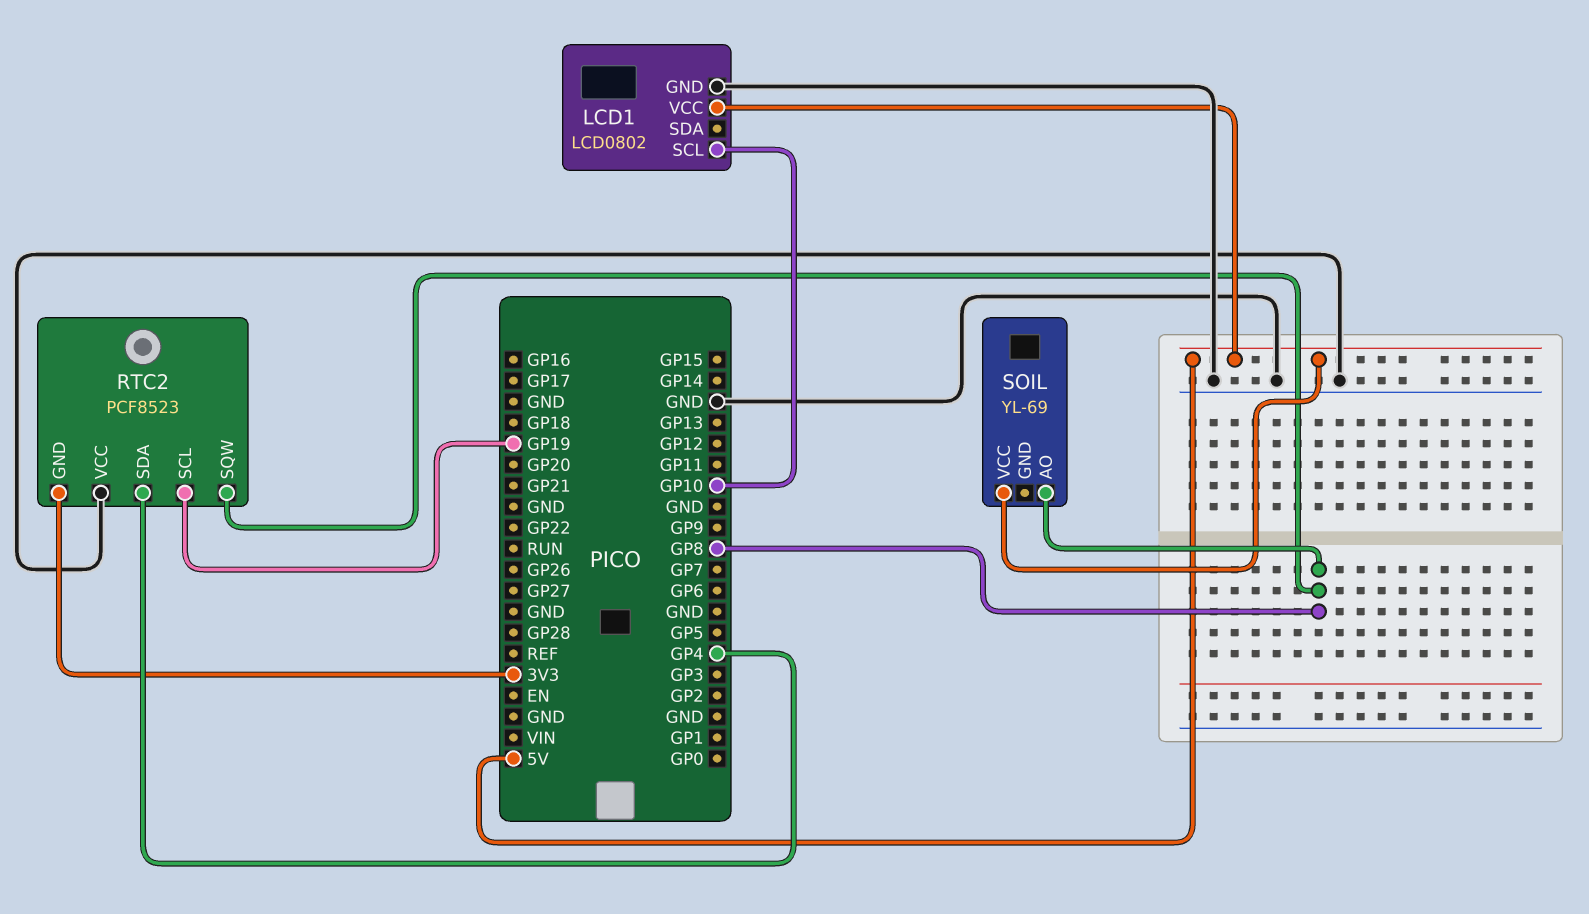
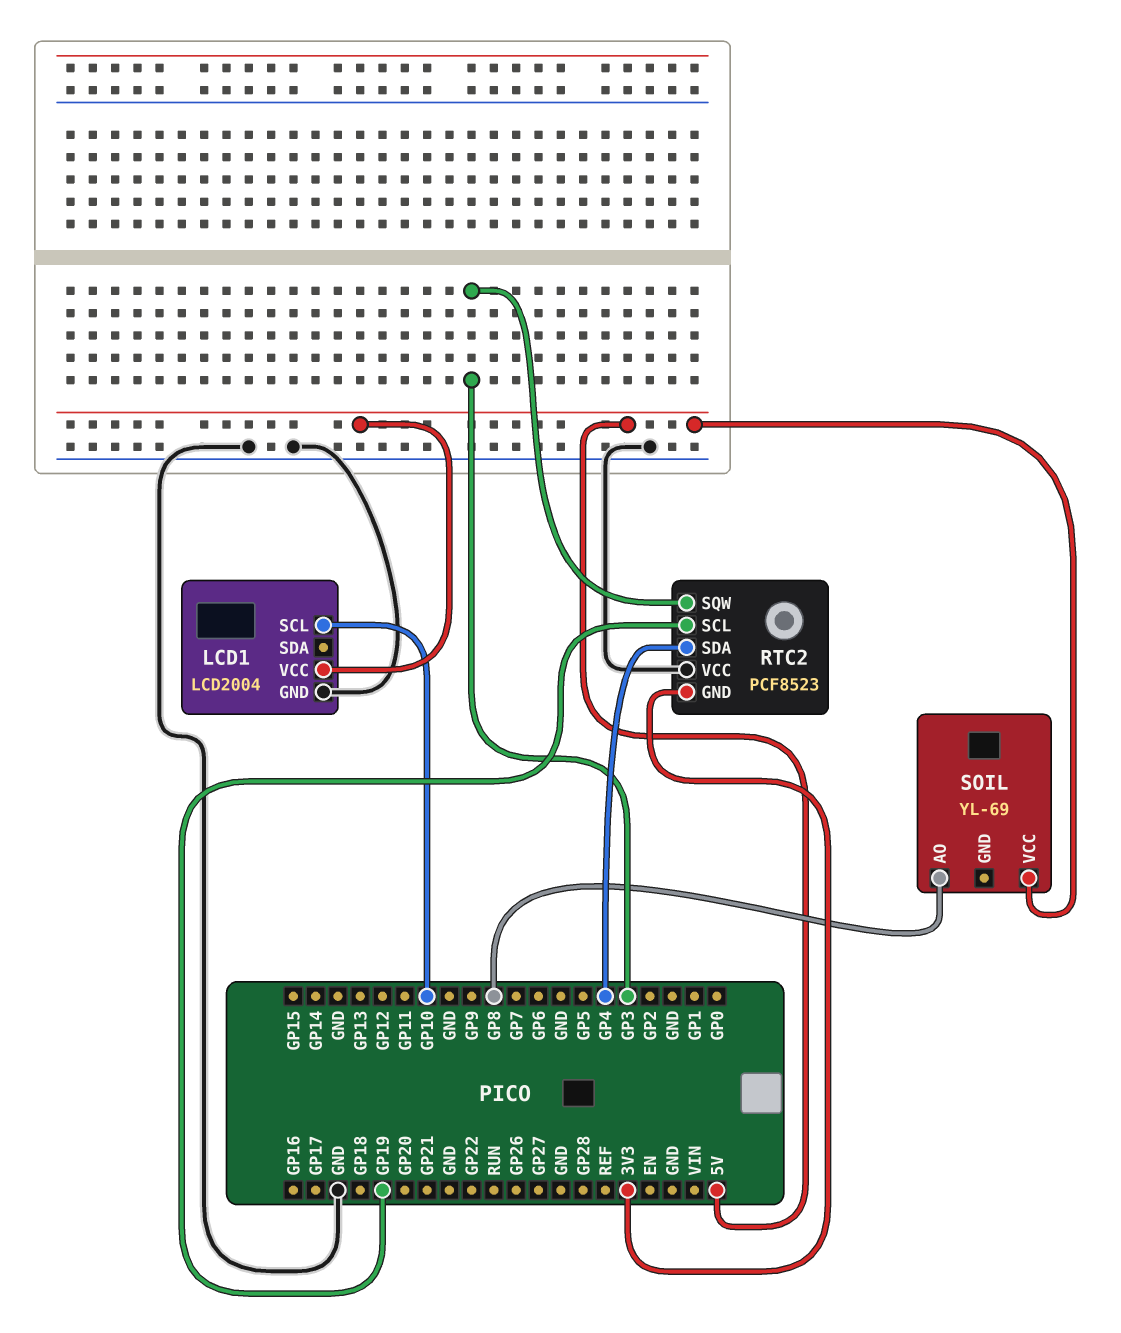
LCD1: LCD0802 -> LCD2004
RTC2 pin SQW: GP8 -> GP3

